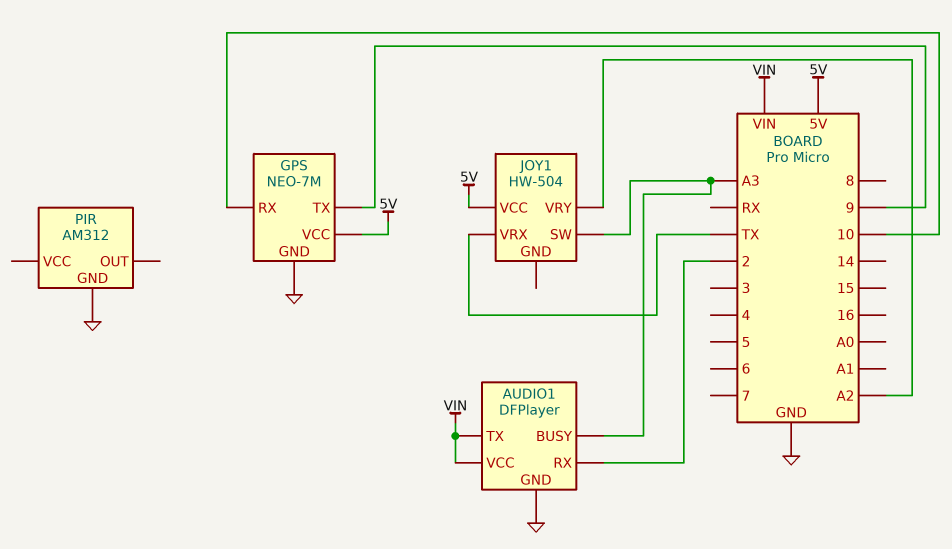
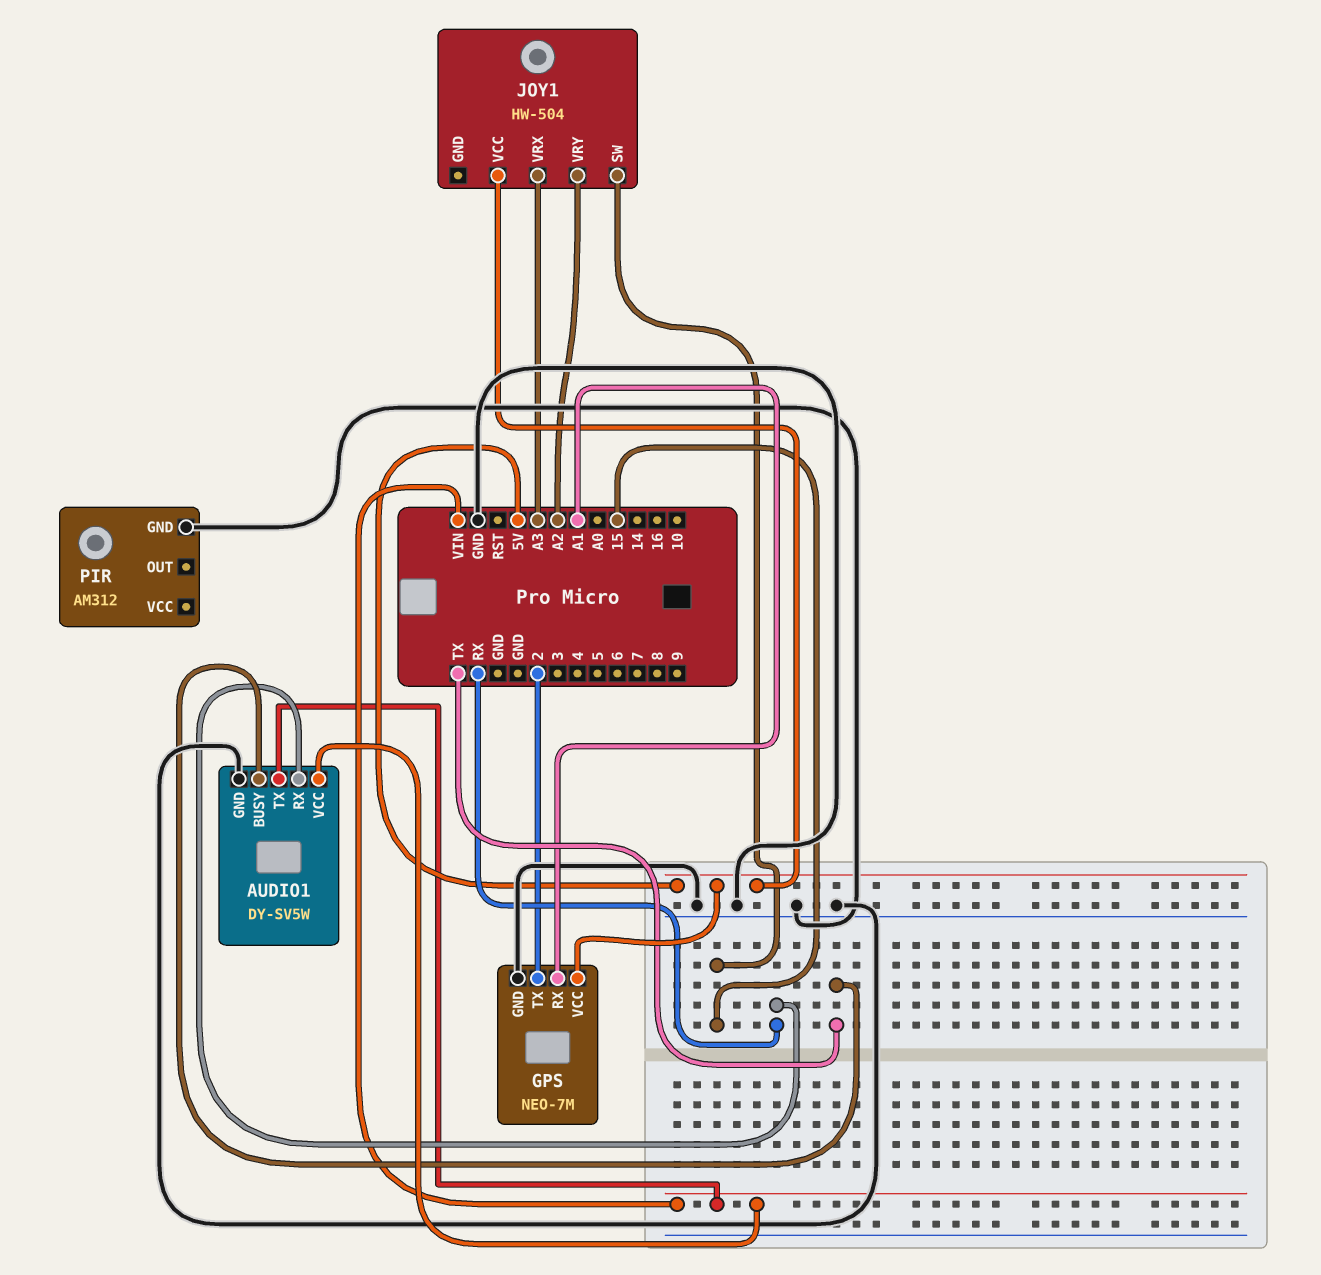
AUDIO1: DFPlayer -> DY-SV5W
AUDIO1 pin BUSY: A3 -> TX
AUDIO1 pin RX: 2 -> RX
GPS pin RX: 10 -> A1
GPS pin TX: 9 -> 2
JOY1 pin SW: A3 -> 15
JOY1 pin VRX: TX -> A3

